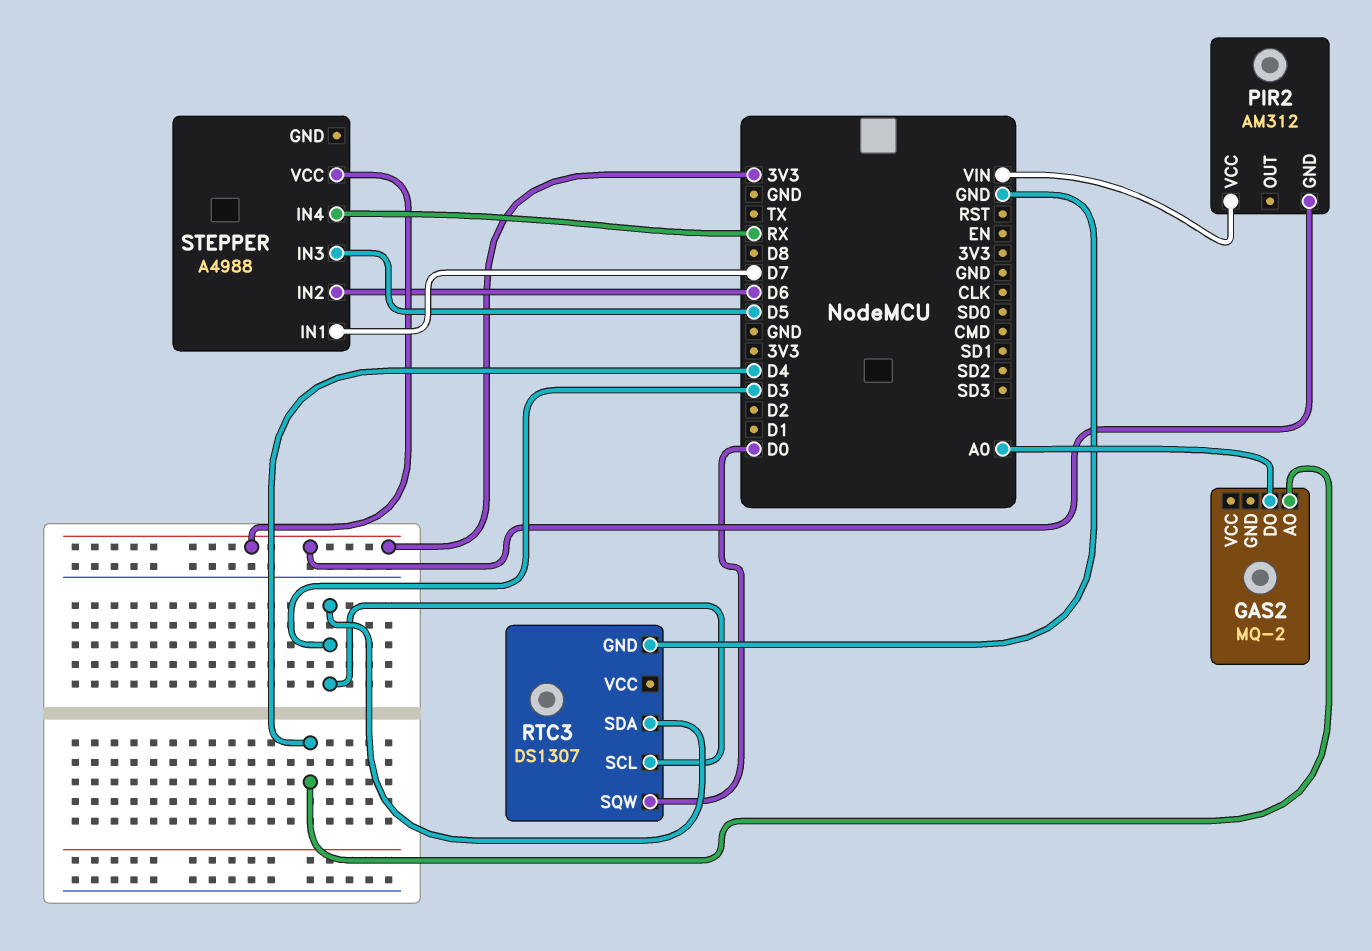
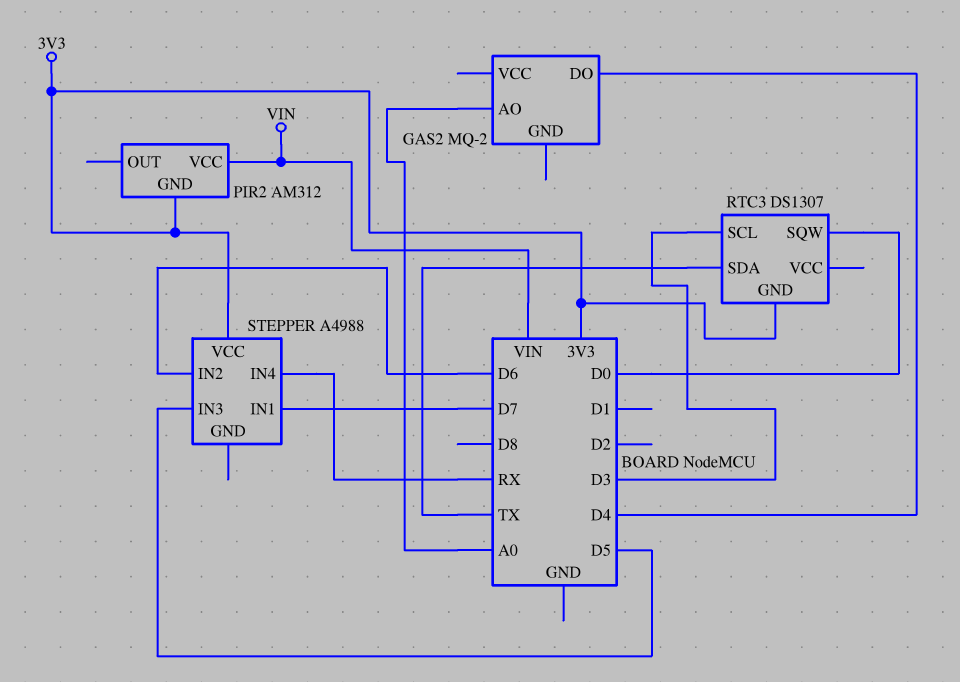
GAS2 pin AO: D4 -> A0
GAS2 pin DO: A0 -> D4
RTC3 pin GND: GND -> 3V3
RTC3 pin SDA: D3 -> TX

